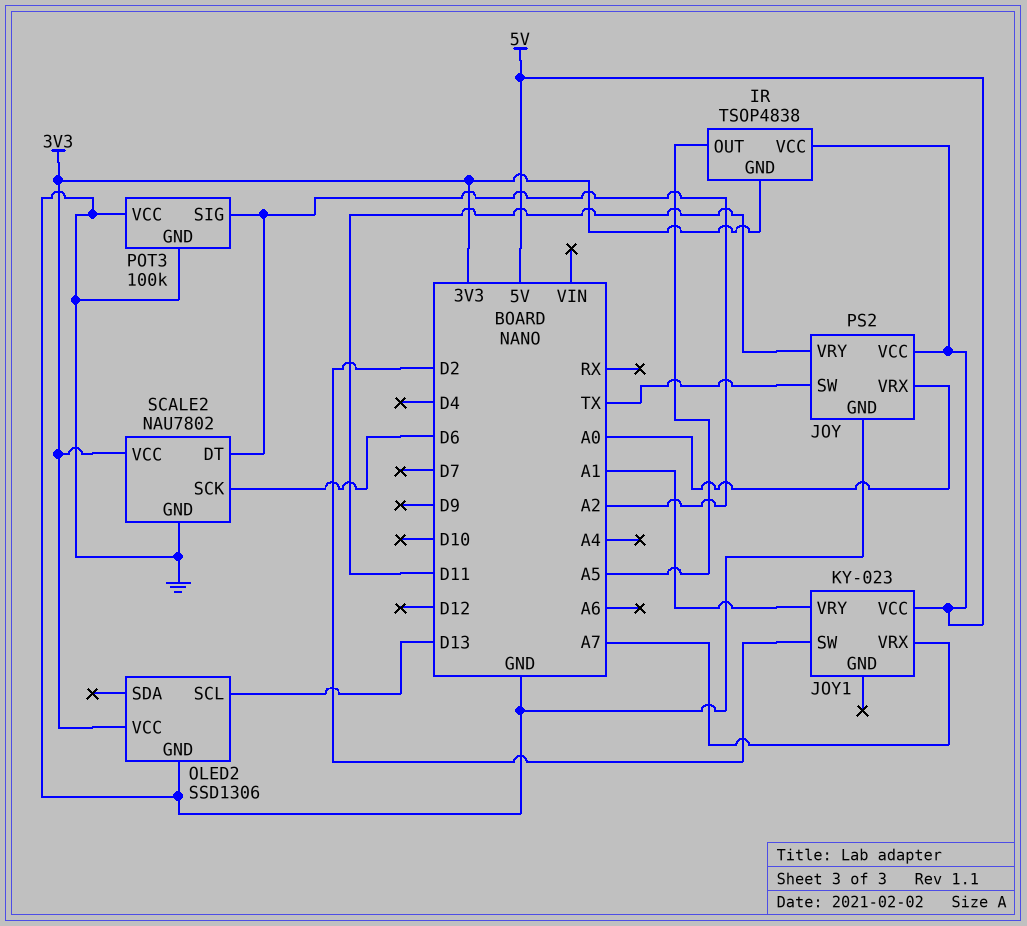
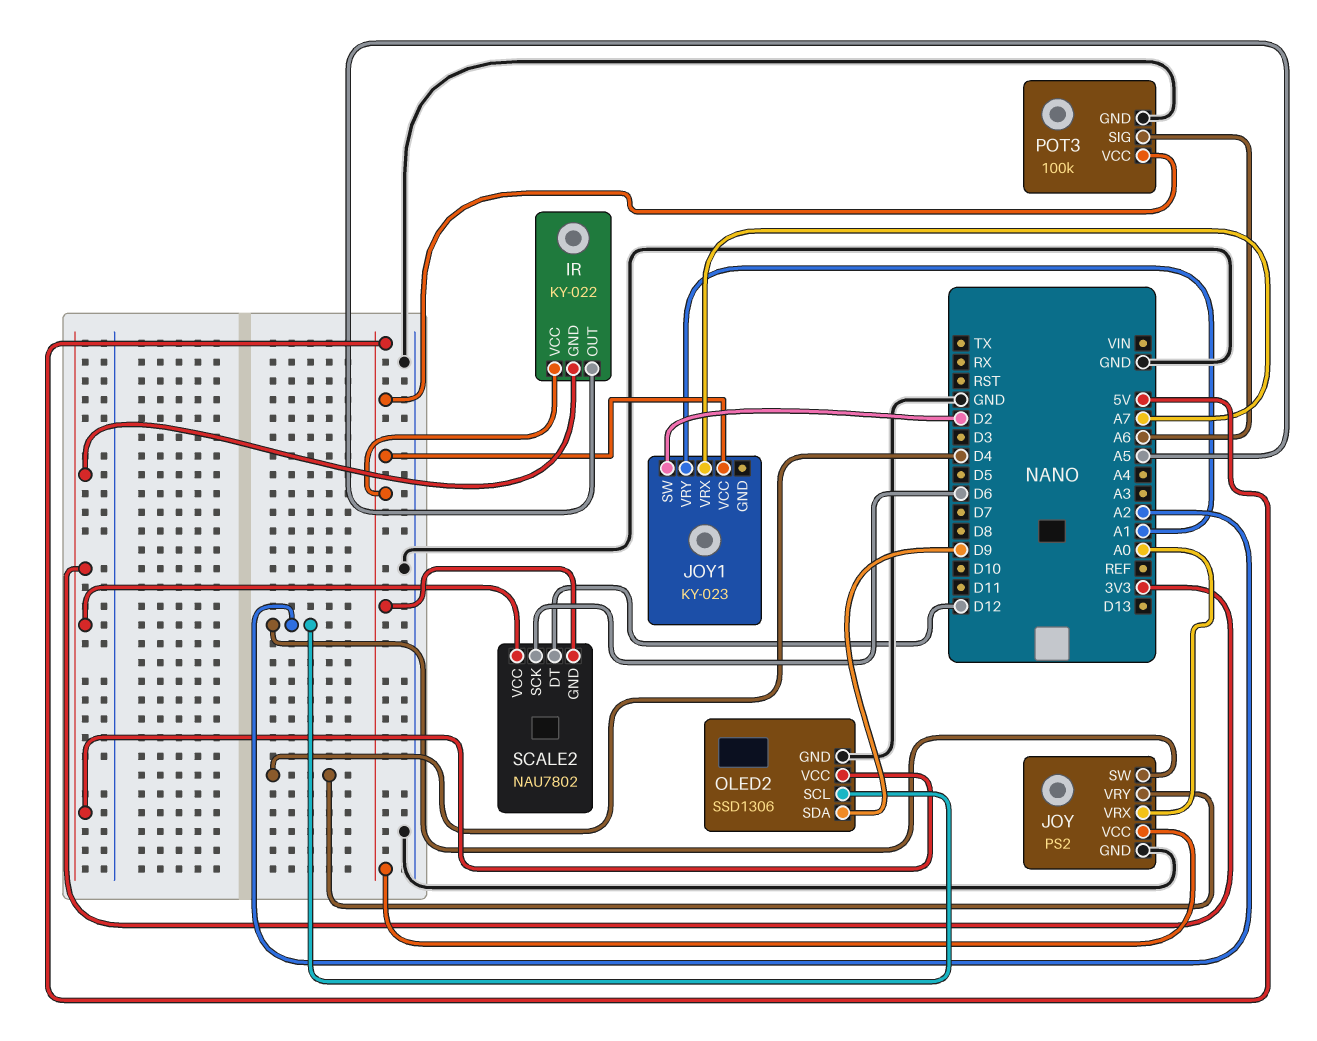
IR: TSOP4838 -> KY-022
JOY pin SW: TX -> A2
JOY pin VRY: D11 -> D4
OLED2 pin SCL: D13 -> A2
OLED2 pin SDA: none -> D9
POT3 pin SIG: A2 -> A6
POT3 pin VCC: GND -> 5V
SCALE2 pin DT: A2 -> D12
SCALE2 pin GND: GND -> 5V

